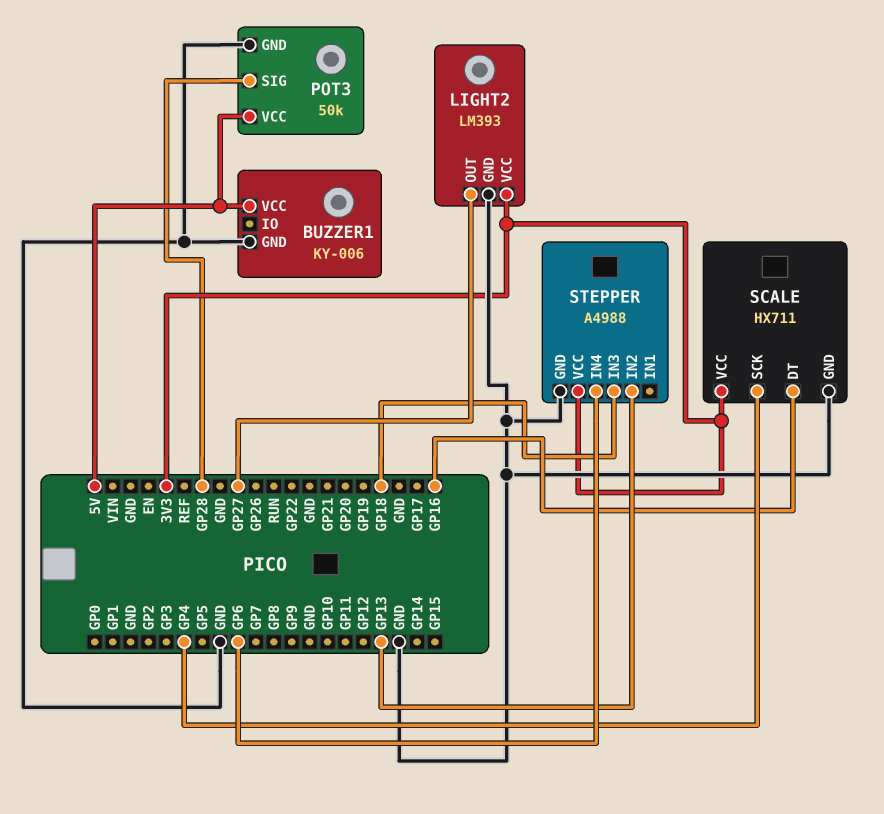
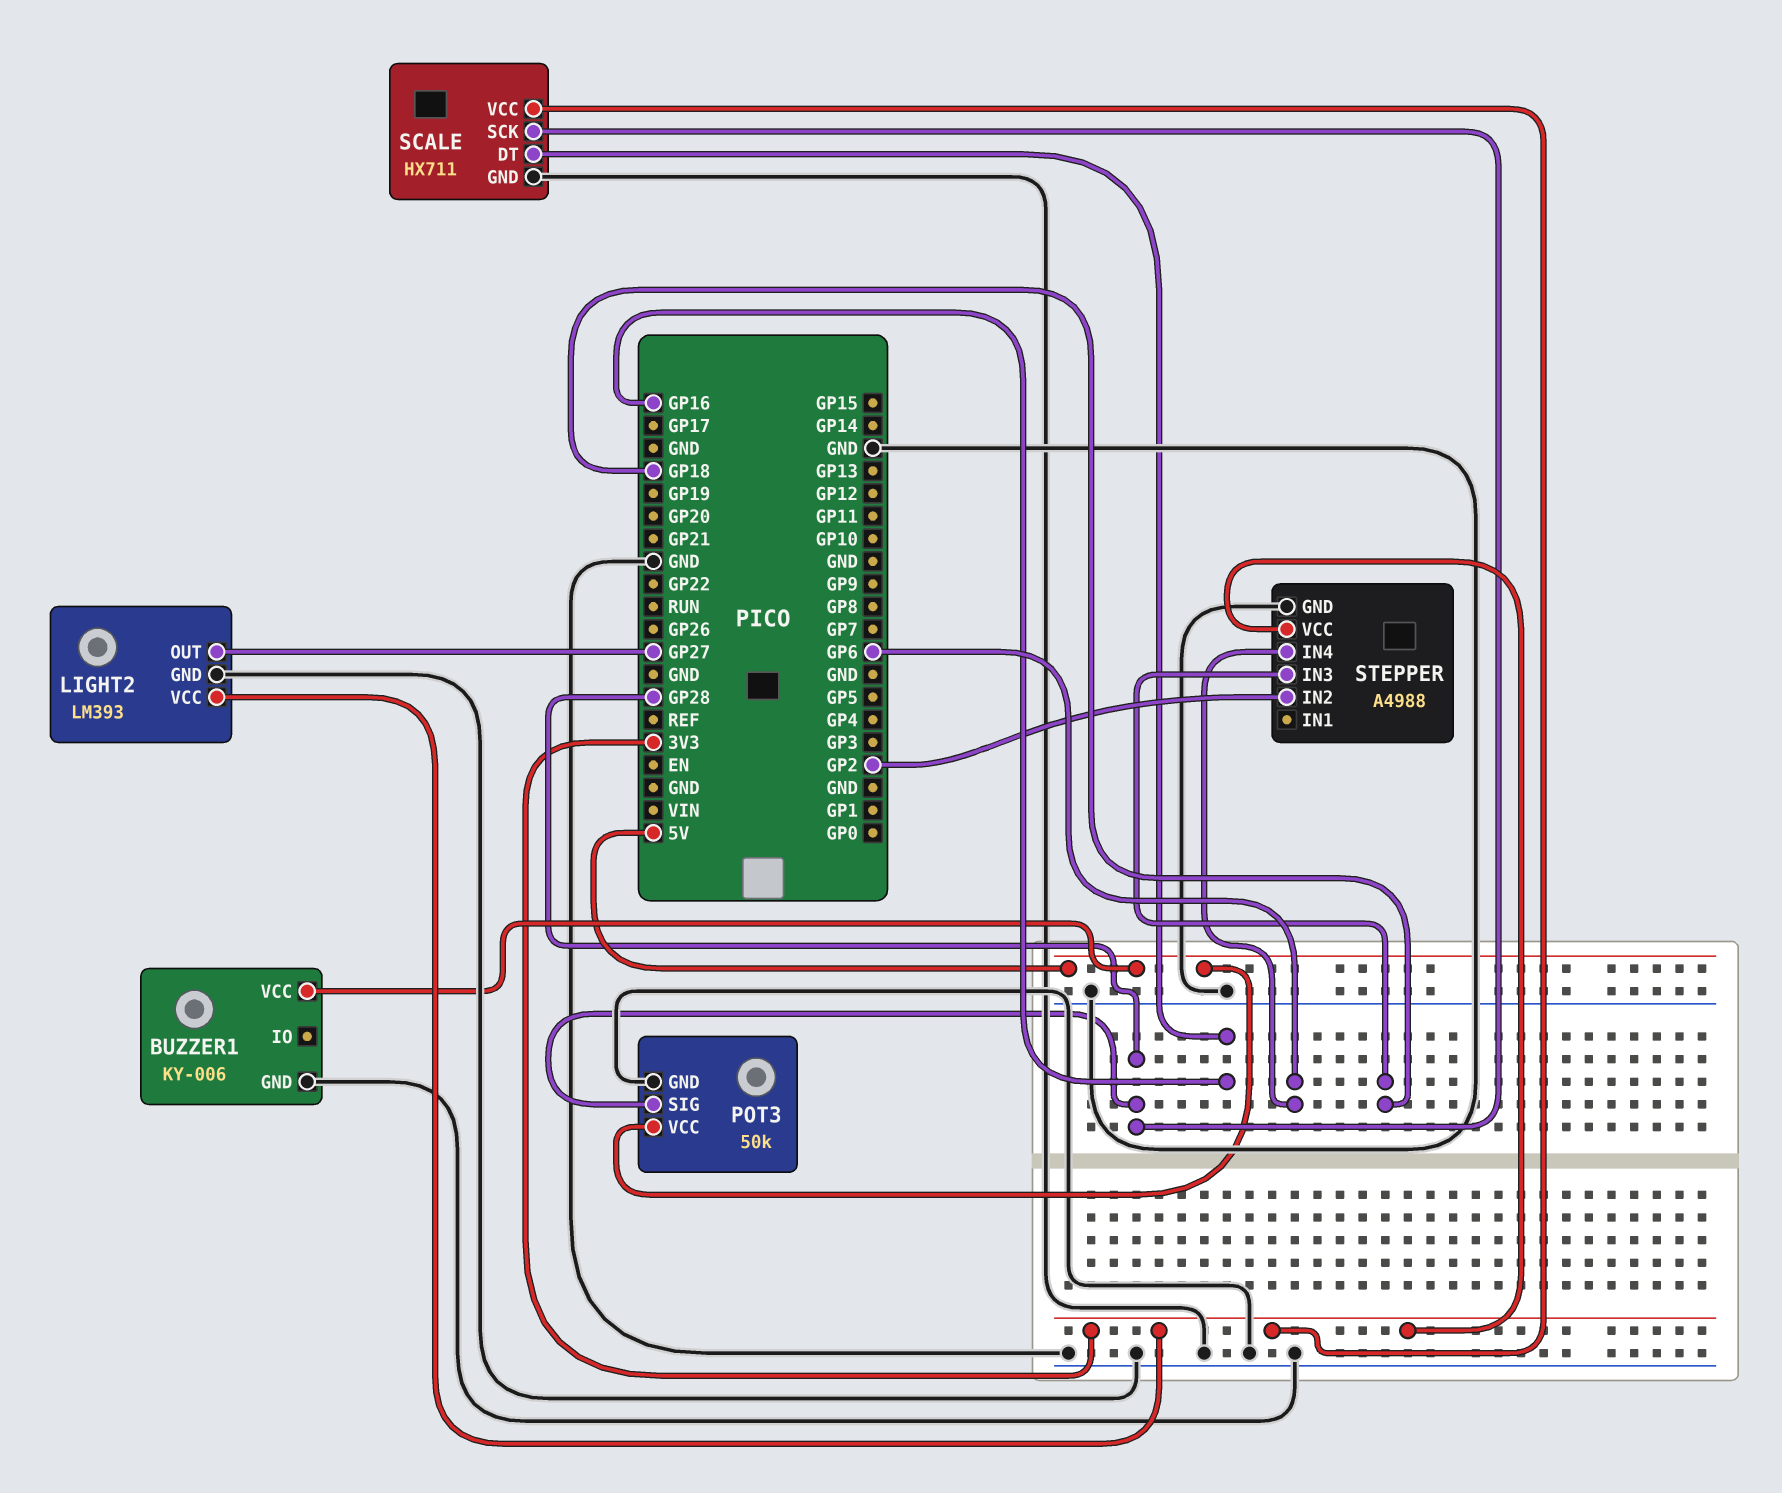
SCALE pin SCK: GP4 -> GP28
STEPPER pin IN2: GP13 -> GP2

